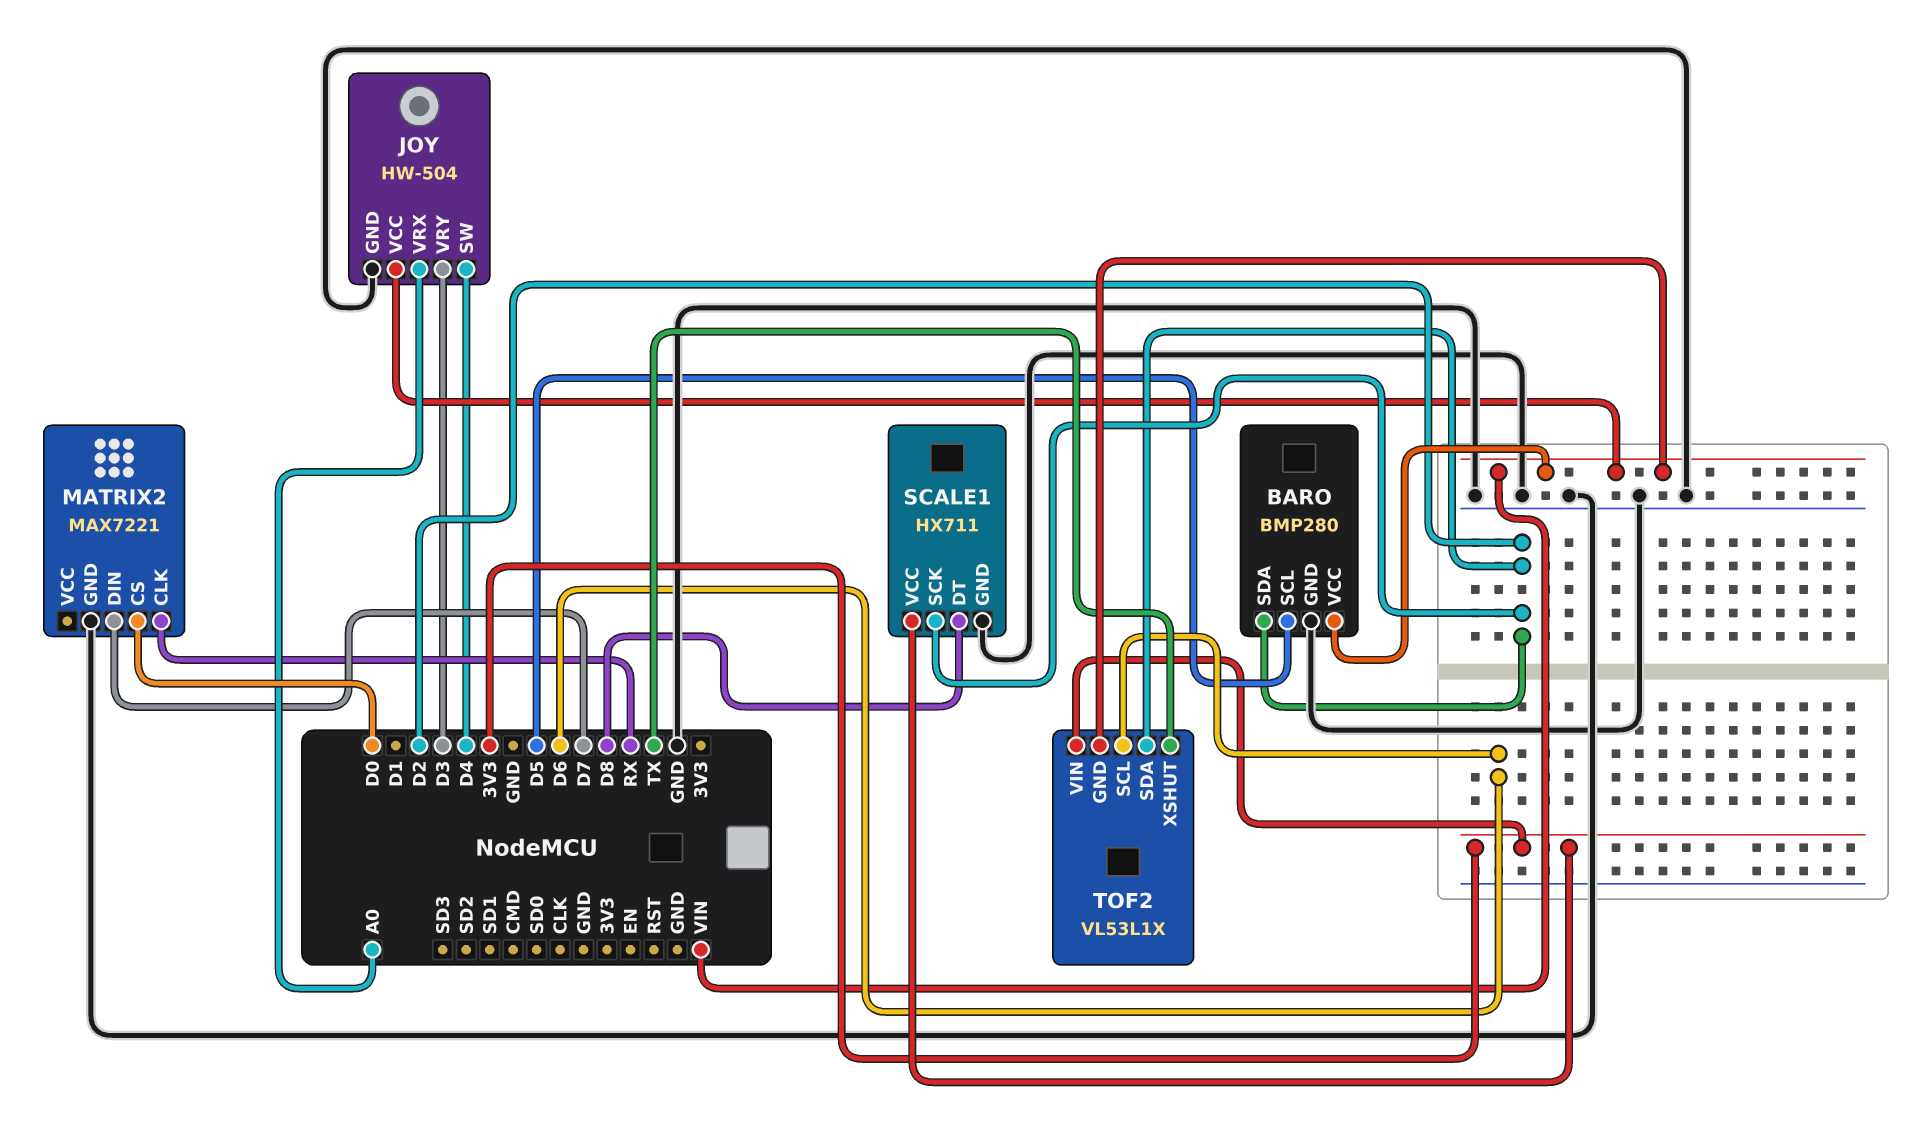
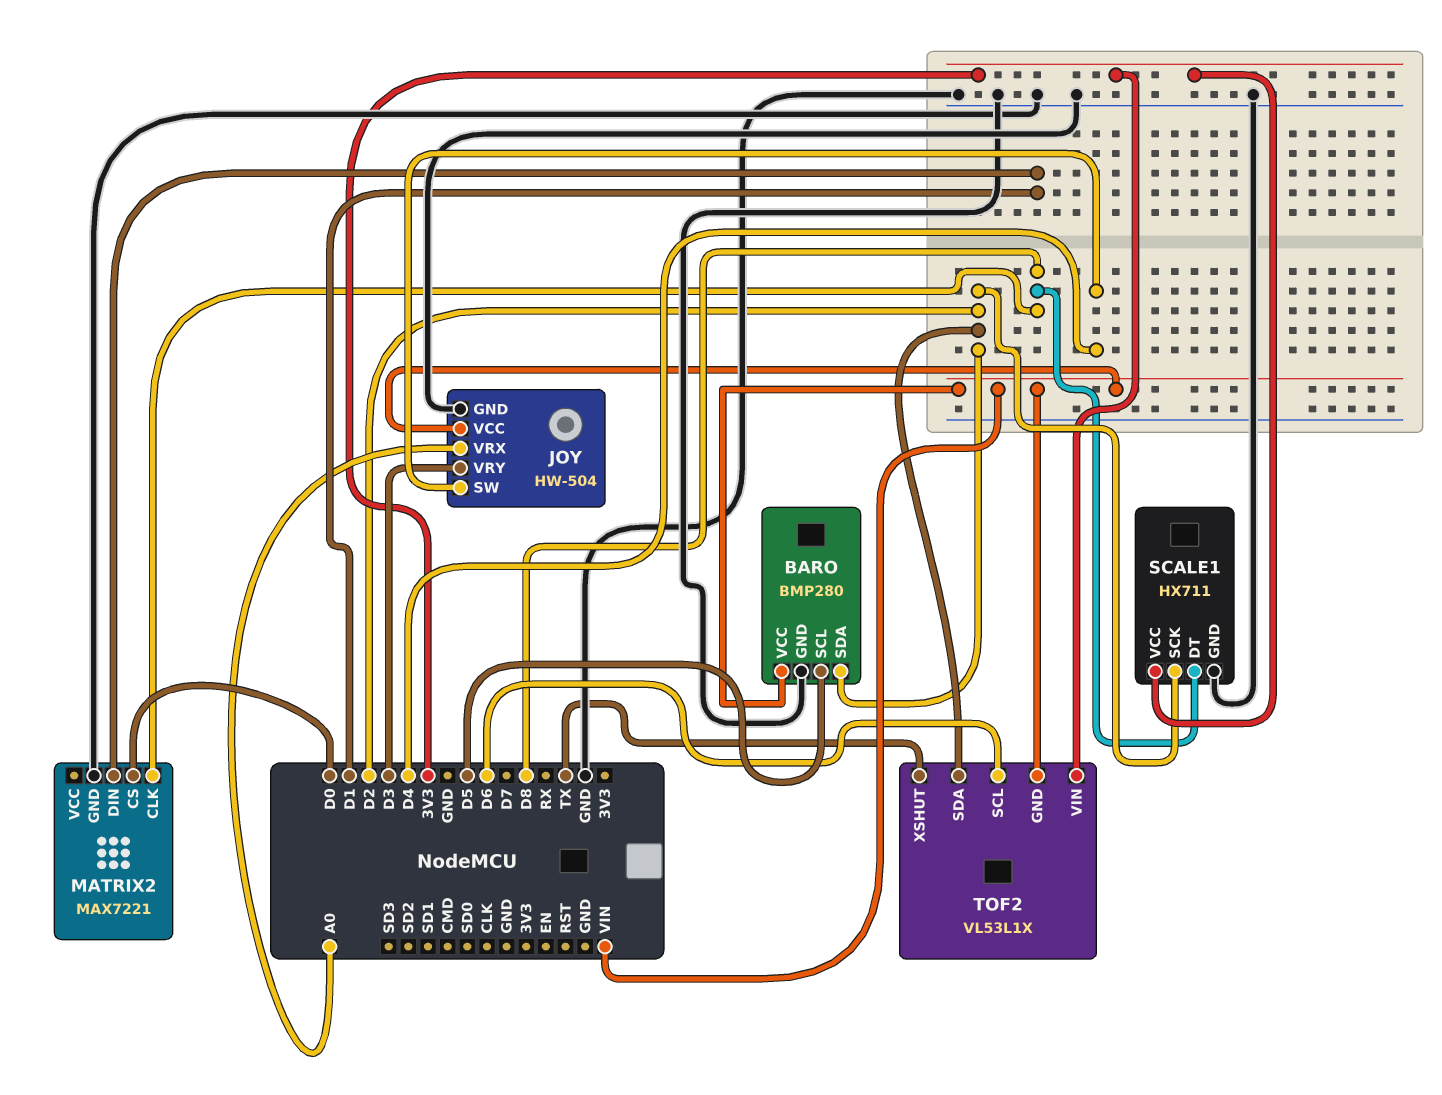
MATRIX2 pin CLK: RX -> D8
MATRIX2 pin DIN: D7 -> D1

